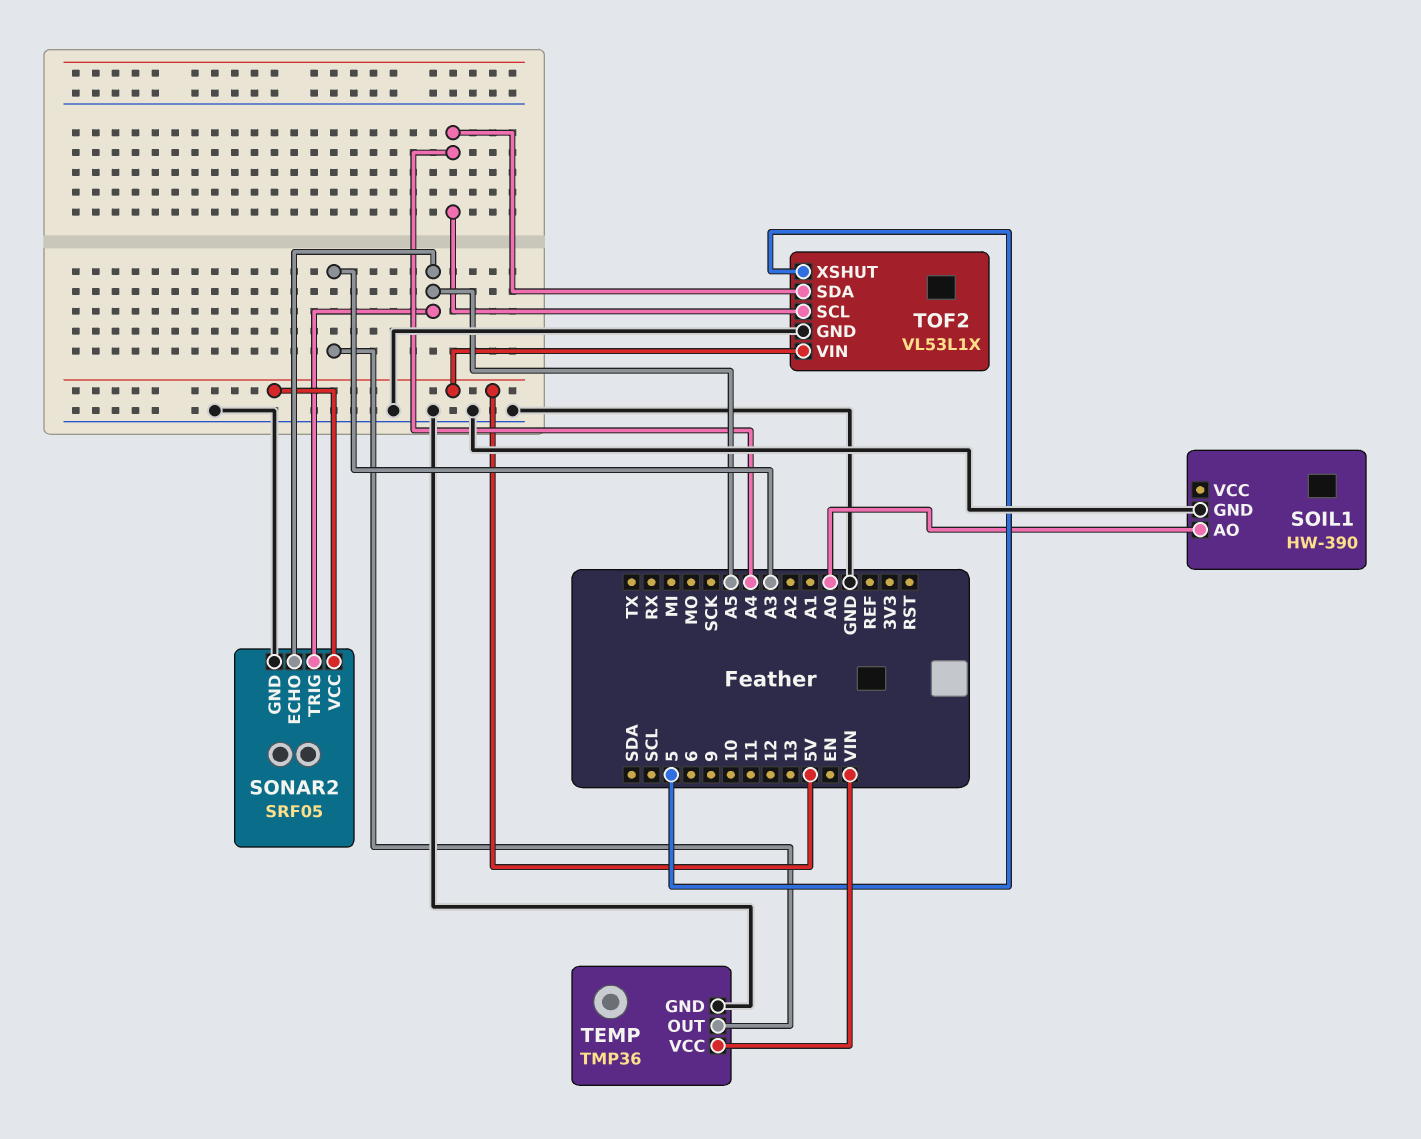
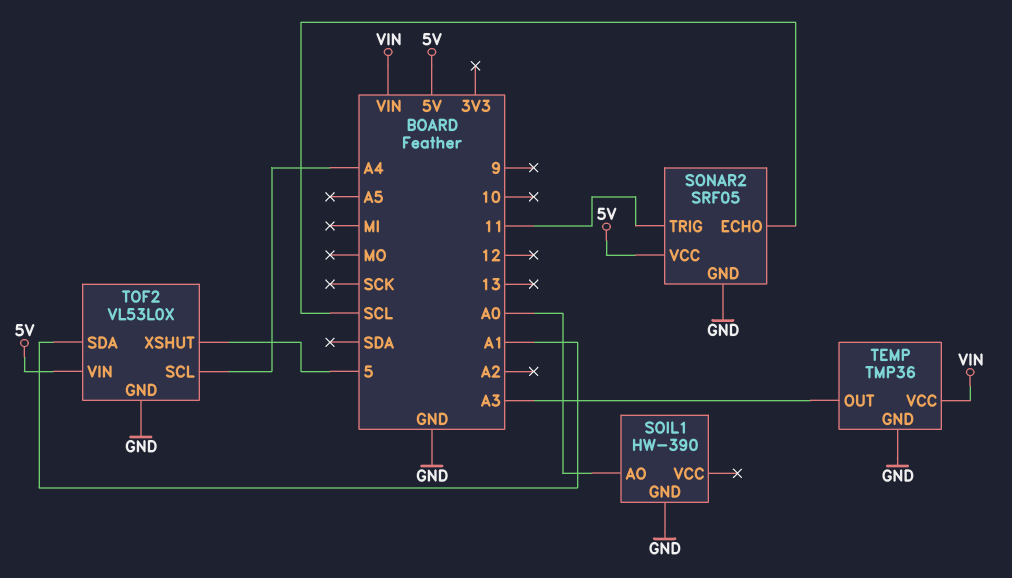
SONAR2 pin ECHO: A5 -> SCL
SONAR2 pin TRIG: A5 -> 11
TOF2: VL53L1X -> VL53L0X
TOF2 pin SDA: A4 -> A1

